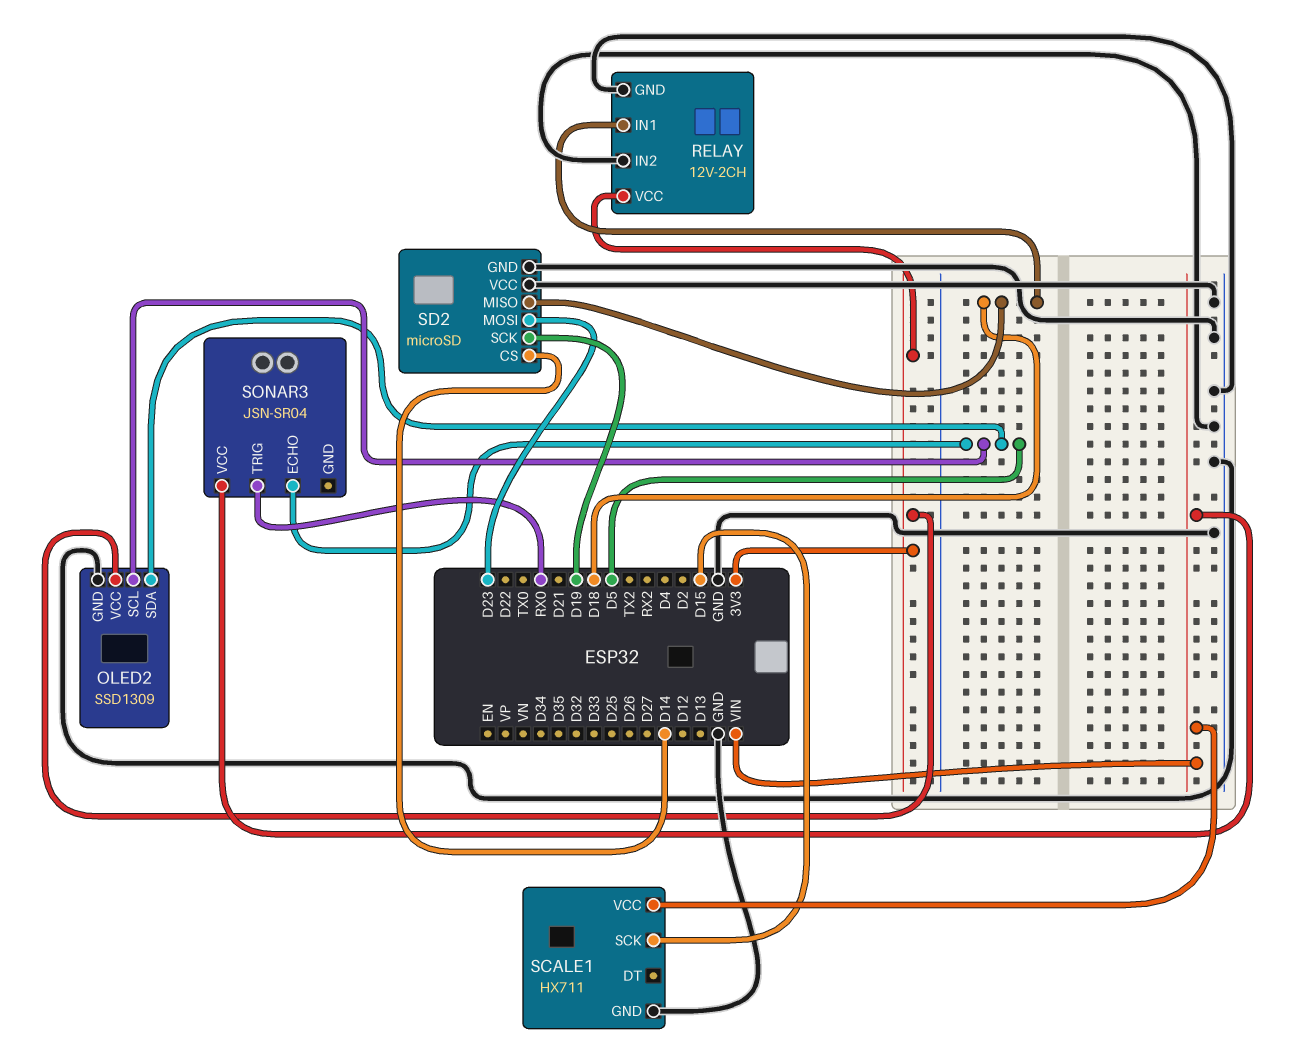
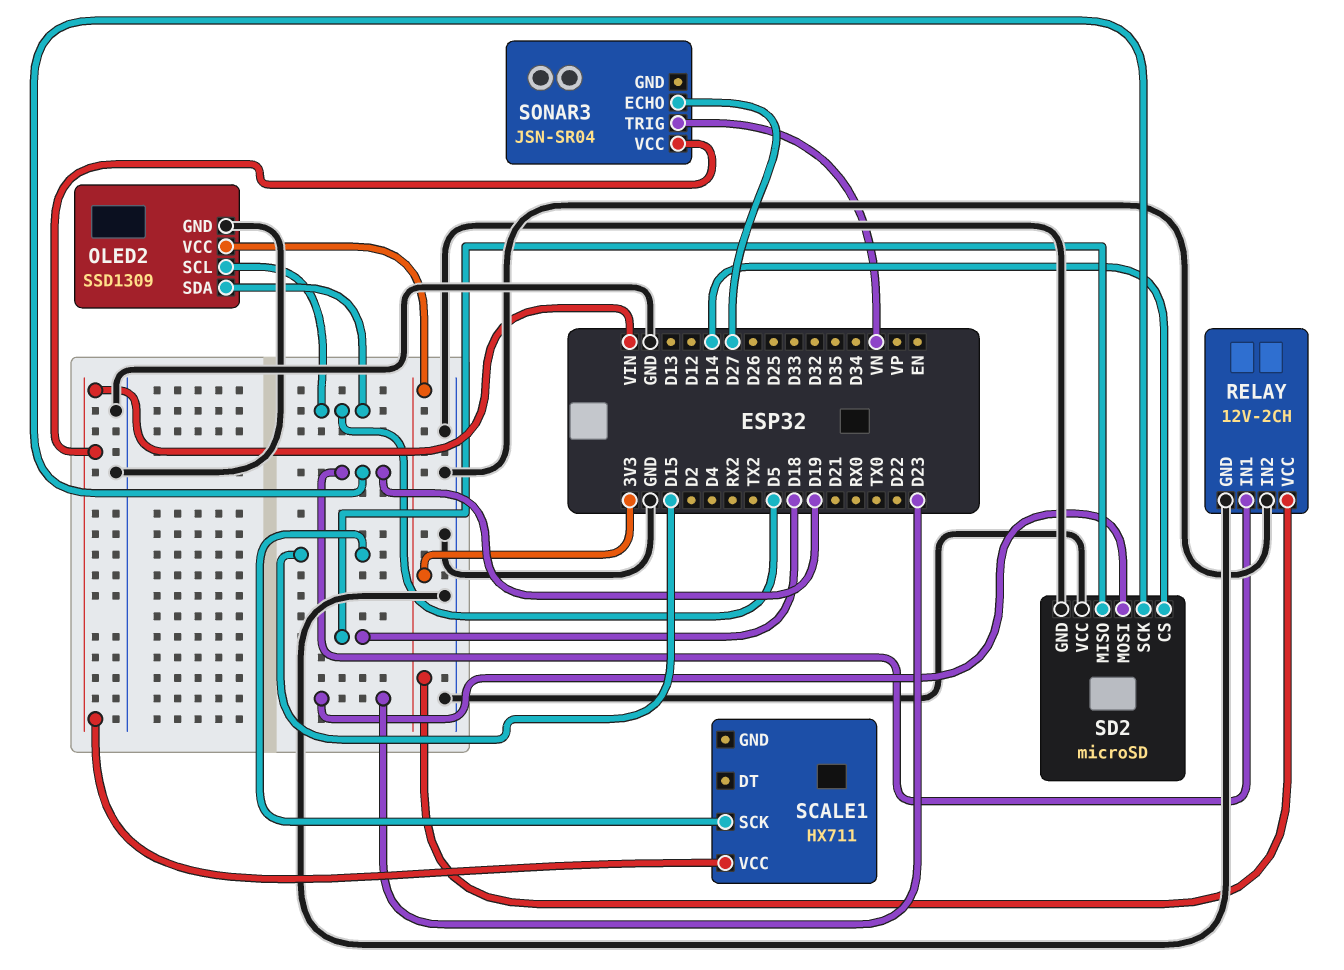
RELAY pin IN1: D18 -> D19
SCALE1 pin GND: GND -> none
SONAR3 pin ECHO: D5 -> D27
SONAR3 pin TRIG: RX0 -> VN

